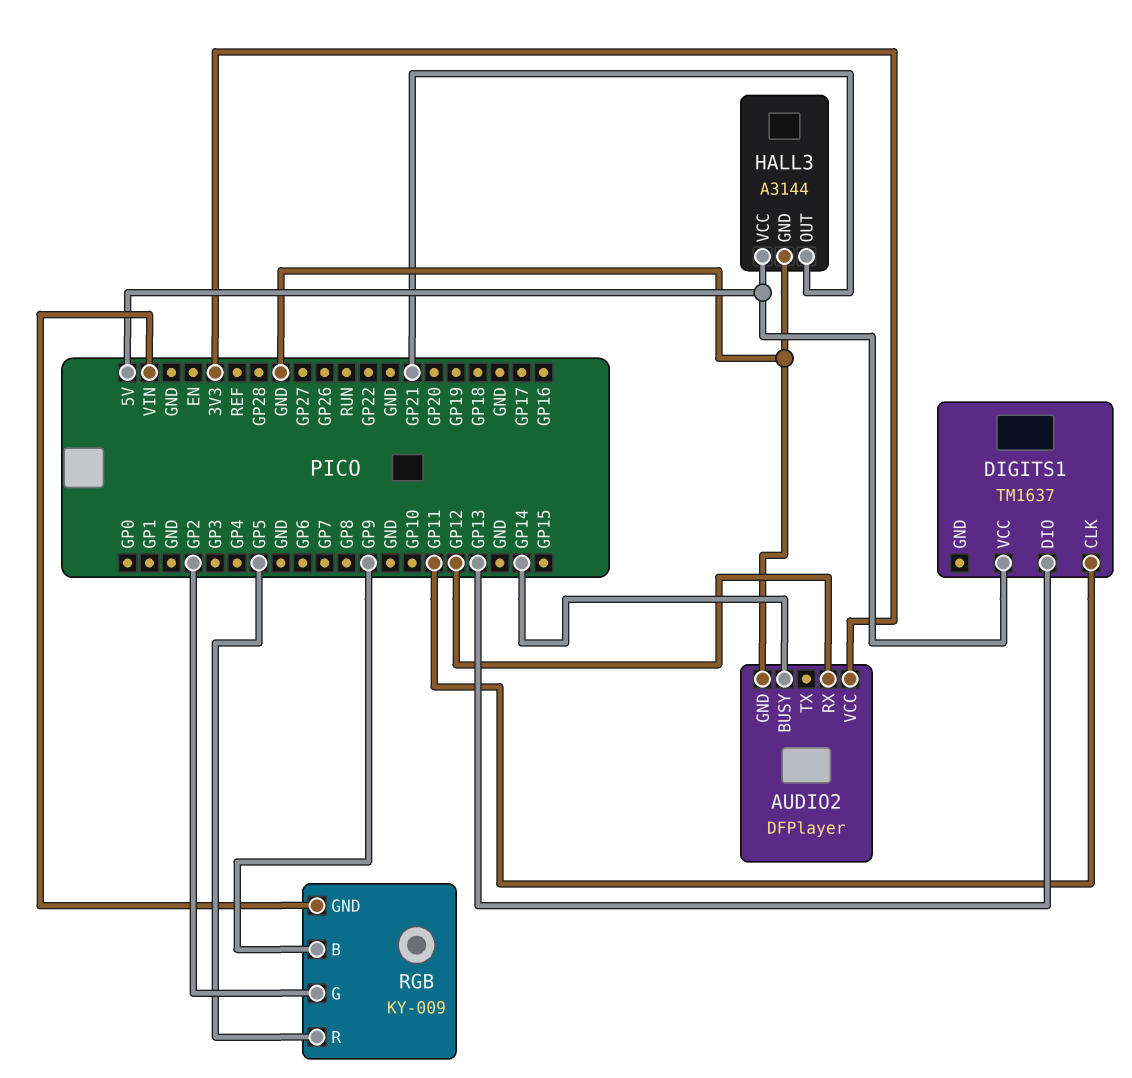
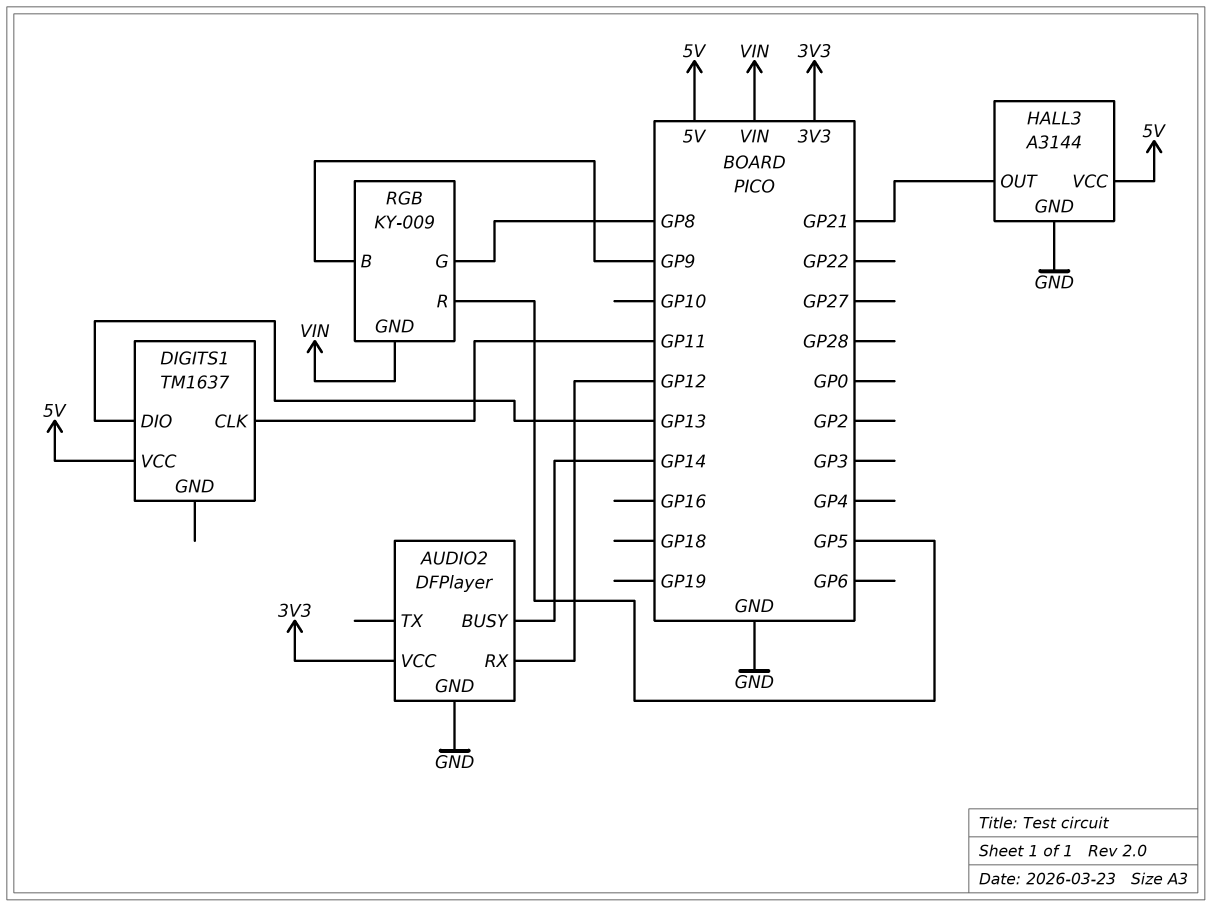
RGB pin G: GP2 -> GP8

